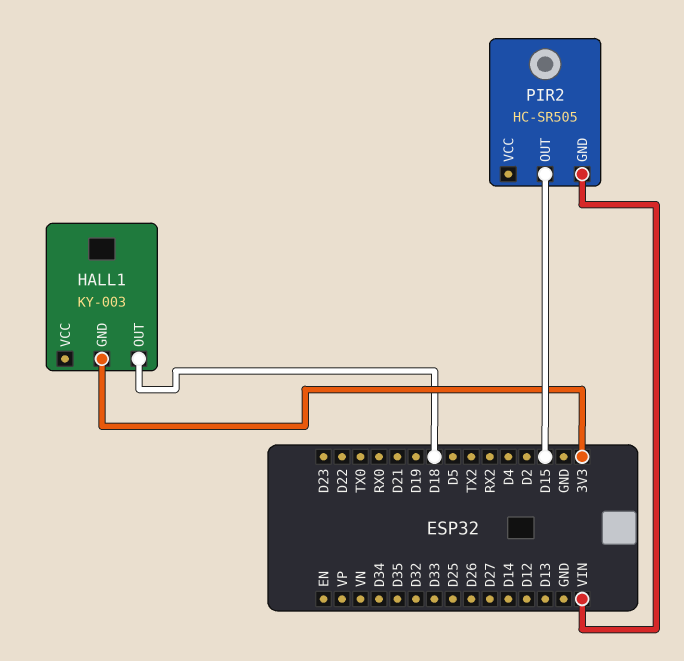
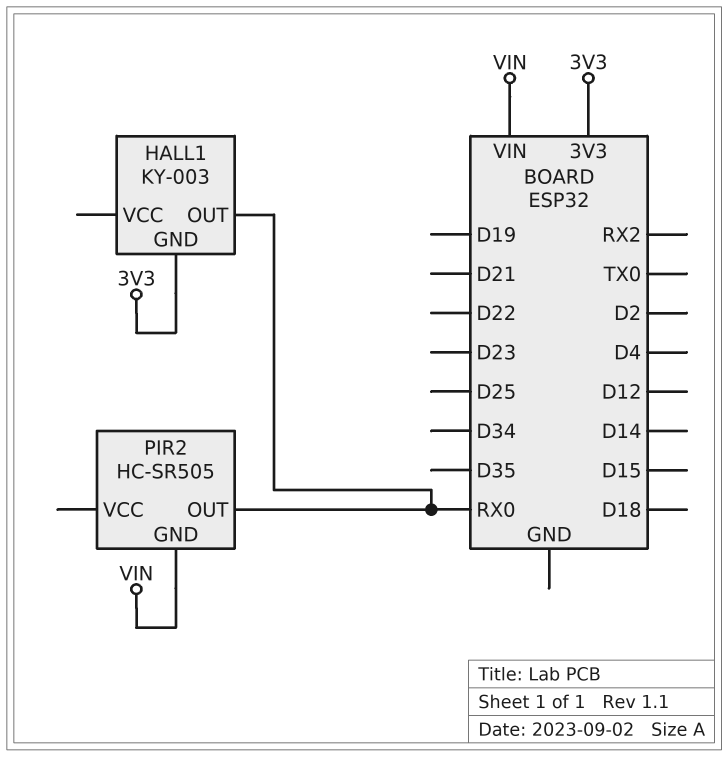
HALL1 pin OUT: D18 -> RX0
PIR2 pin OUT: D15 -> RX0

